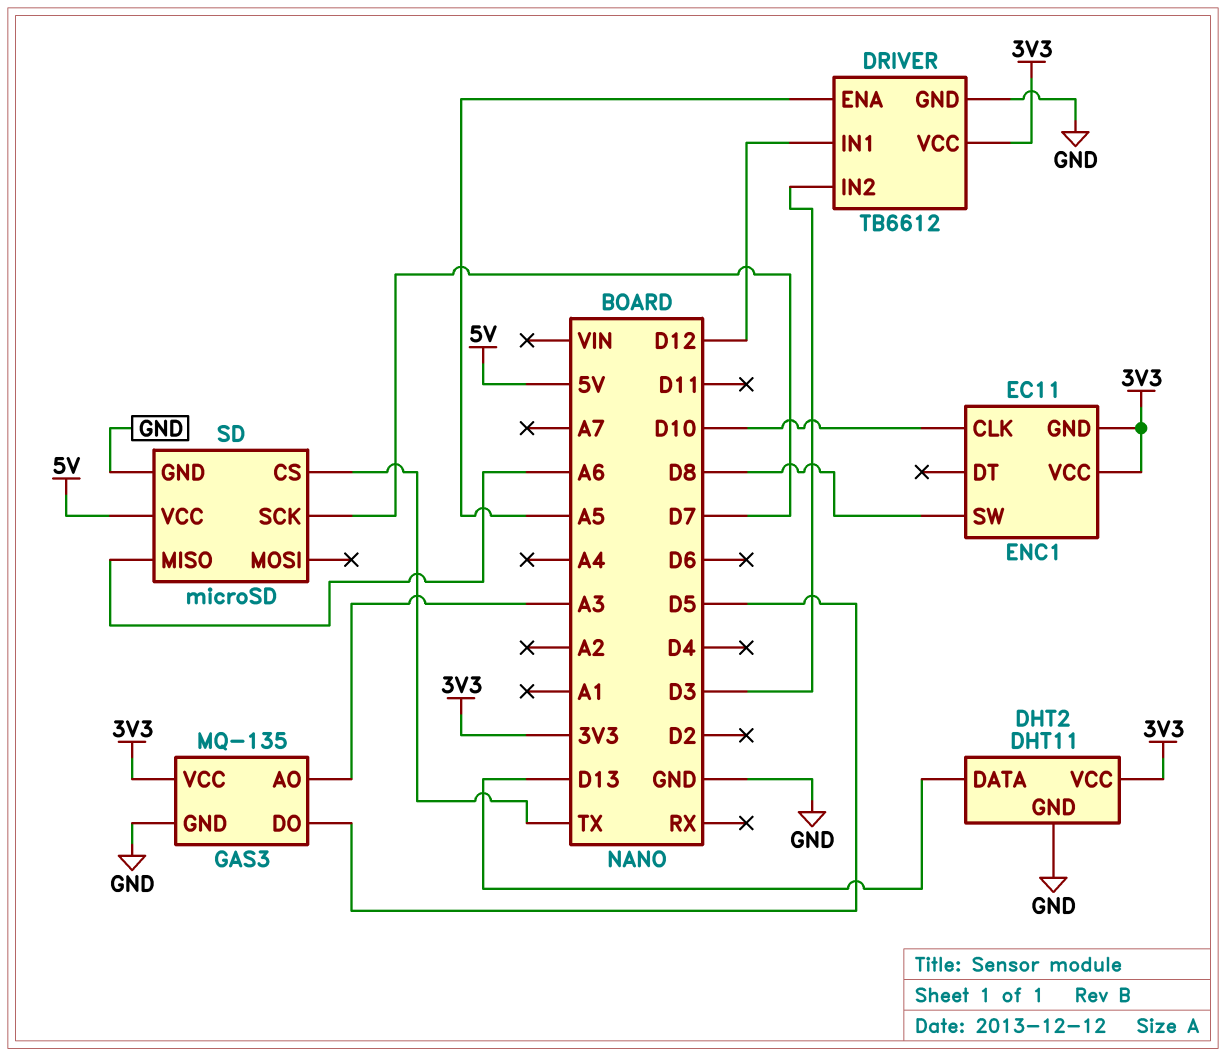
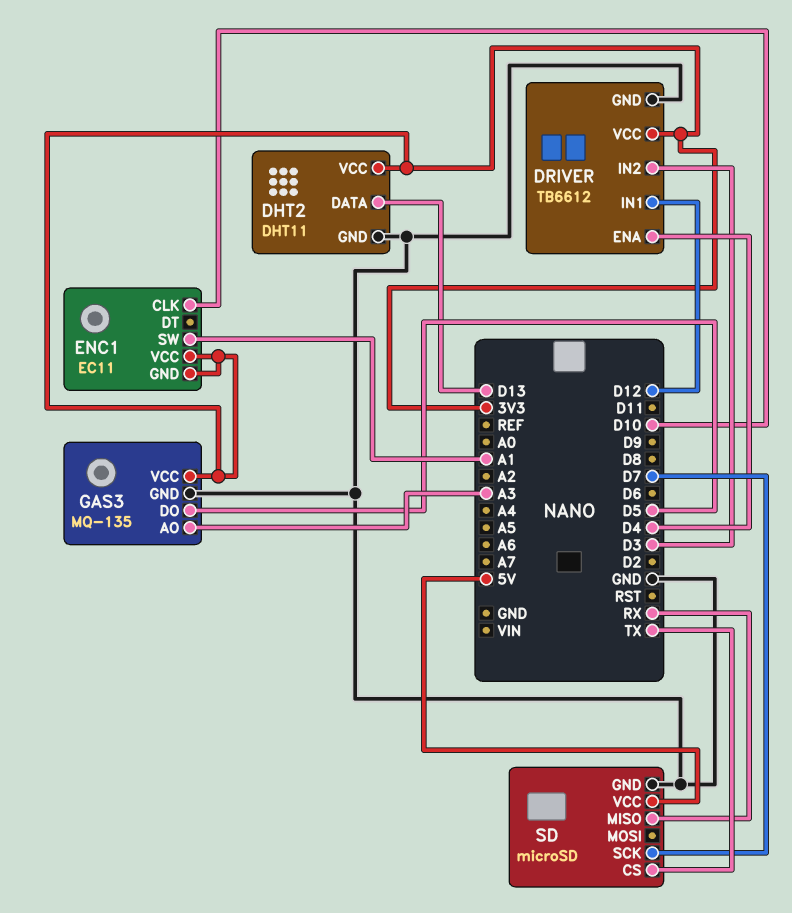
DRIVER pin ENA: A5 -> D4
ENC1 pin SW: D8 -> A1
SD pin MISO: A6 -> RX

